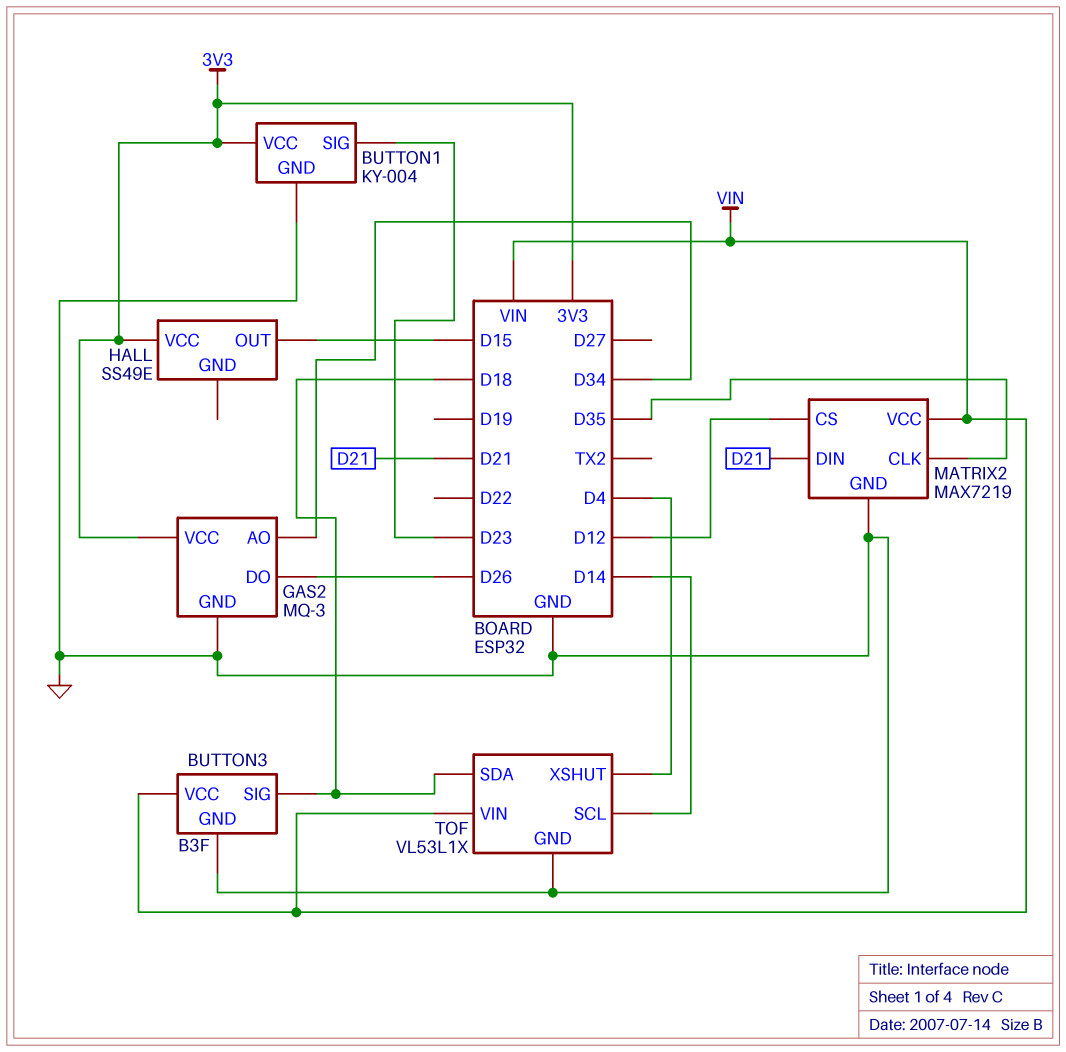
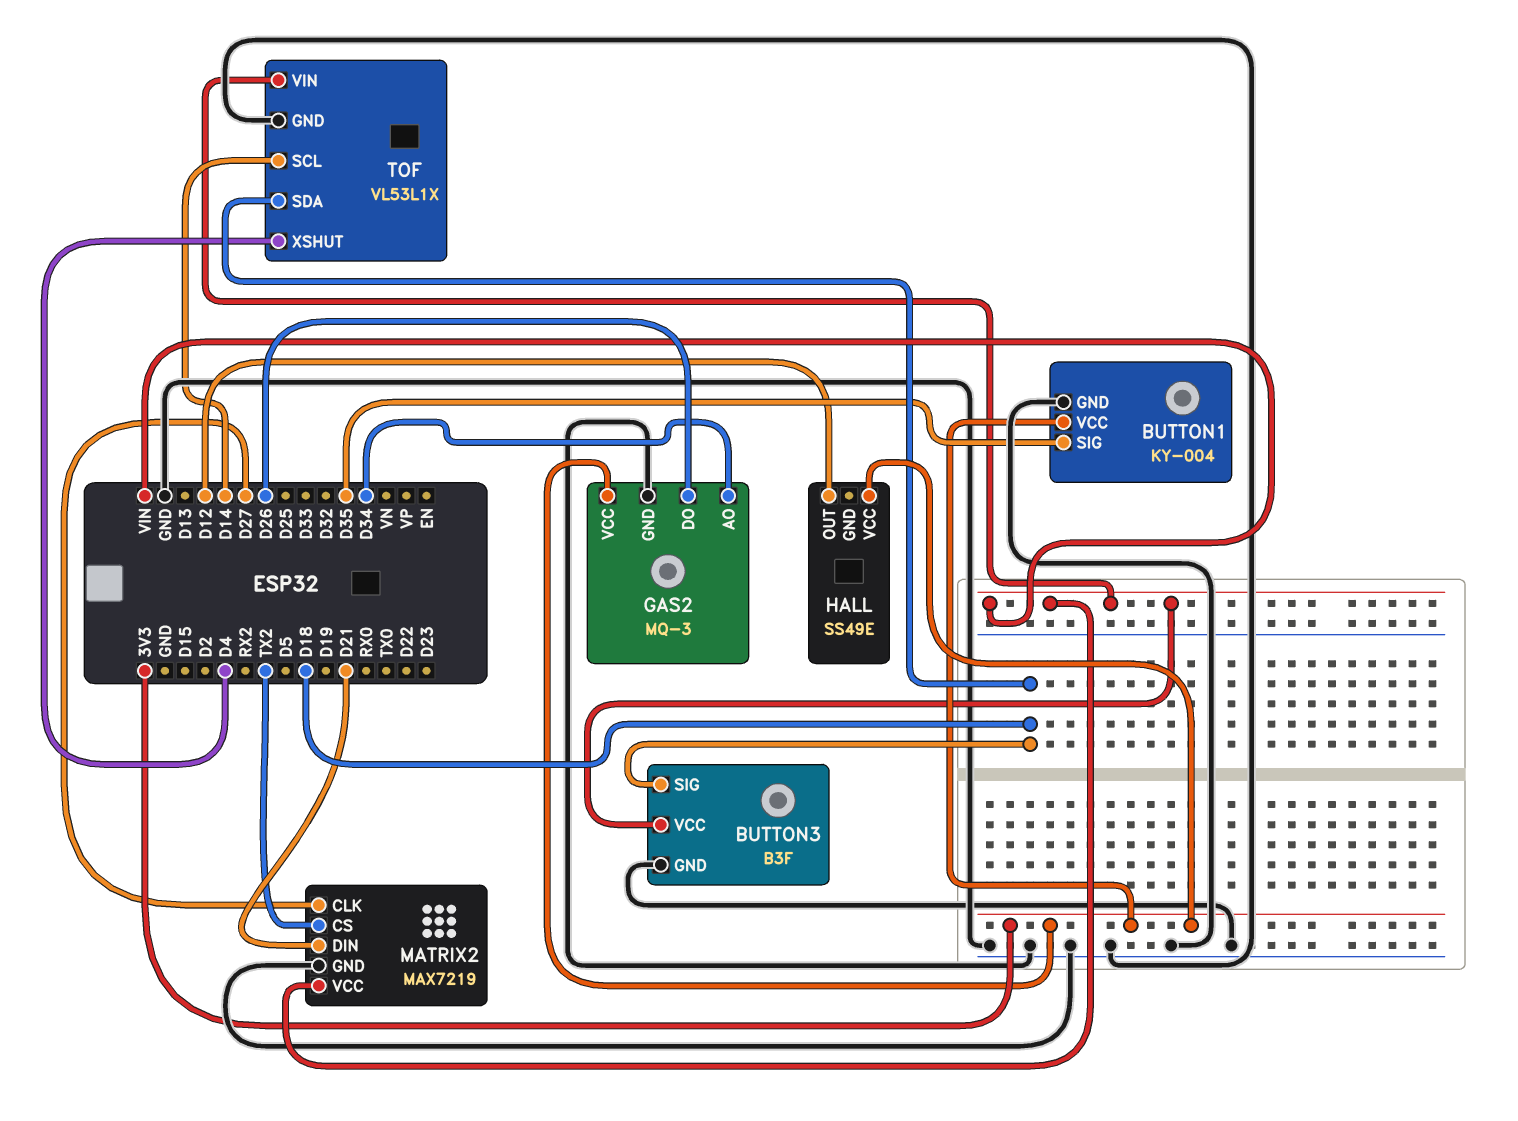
BUTTON1 pin SIG: D23 -> D35
HALL pin OUT: D15 -> D12
MATRIX2 pin CLK: D35 -> D27
MATRIX2 pin CS: D12 -> TX2

